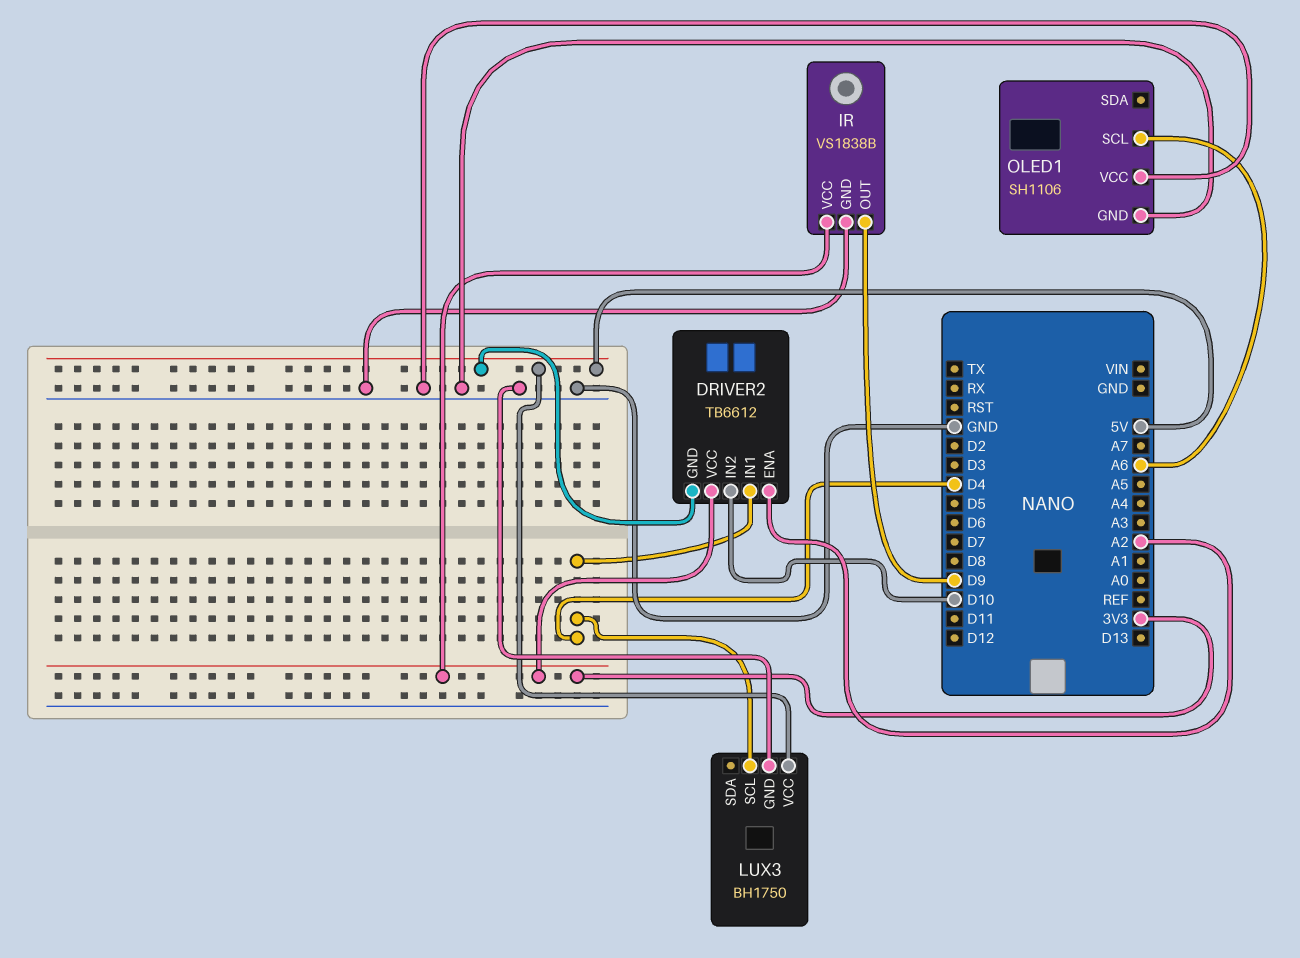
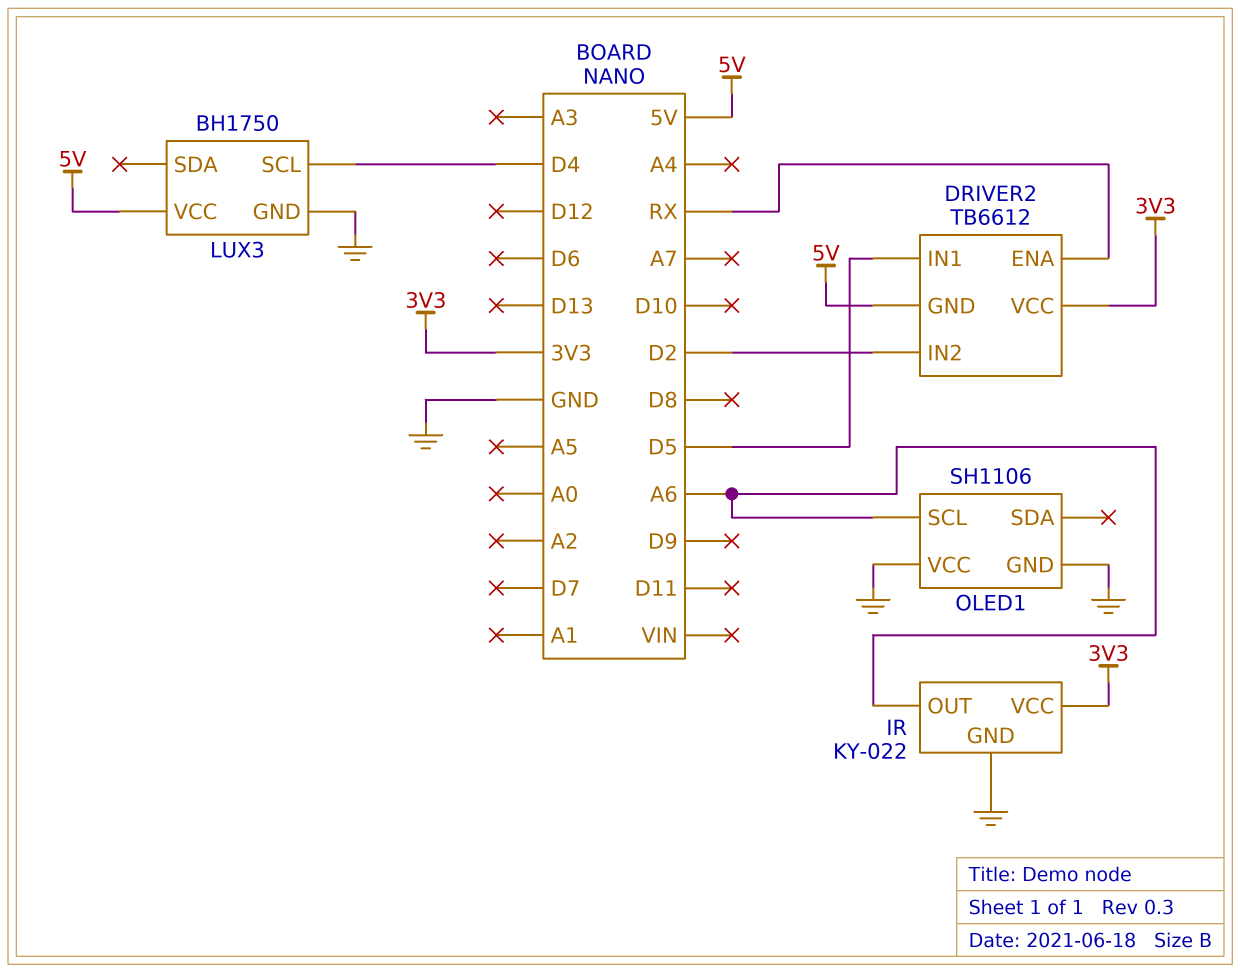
DRIVER2 pin ENA: A2 -> RX
DRIVER2 pin IN1: D4 -> D5
DRIVER2 pin IN2: D10 -> D2
IR: VS1838B -> KY-022
IR pin OUT: D9 -> A6

